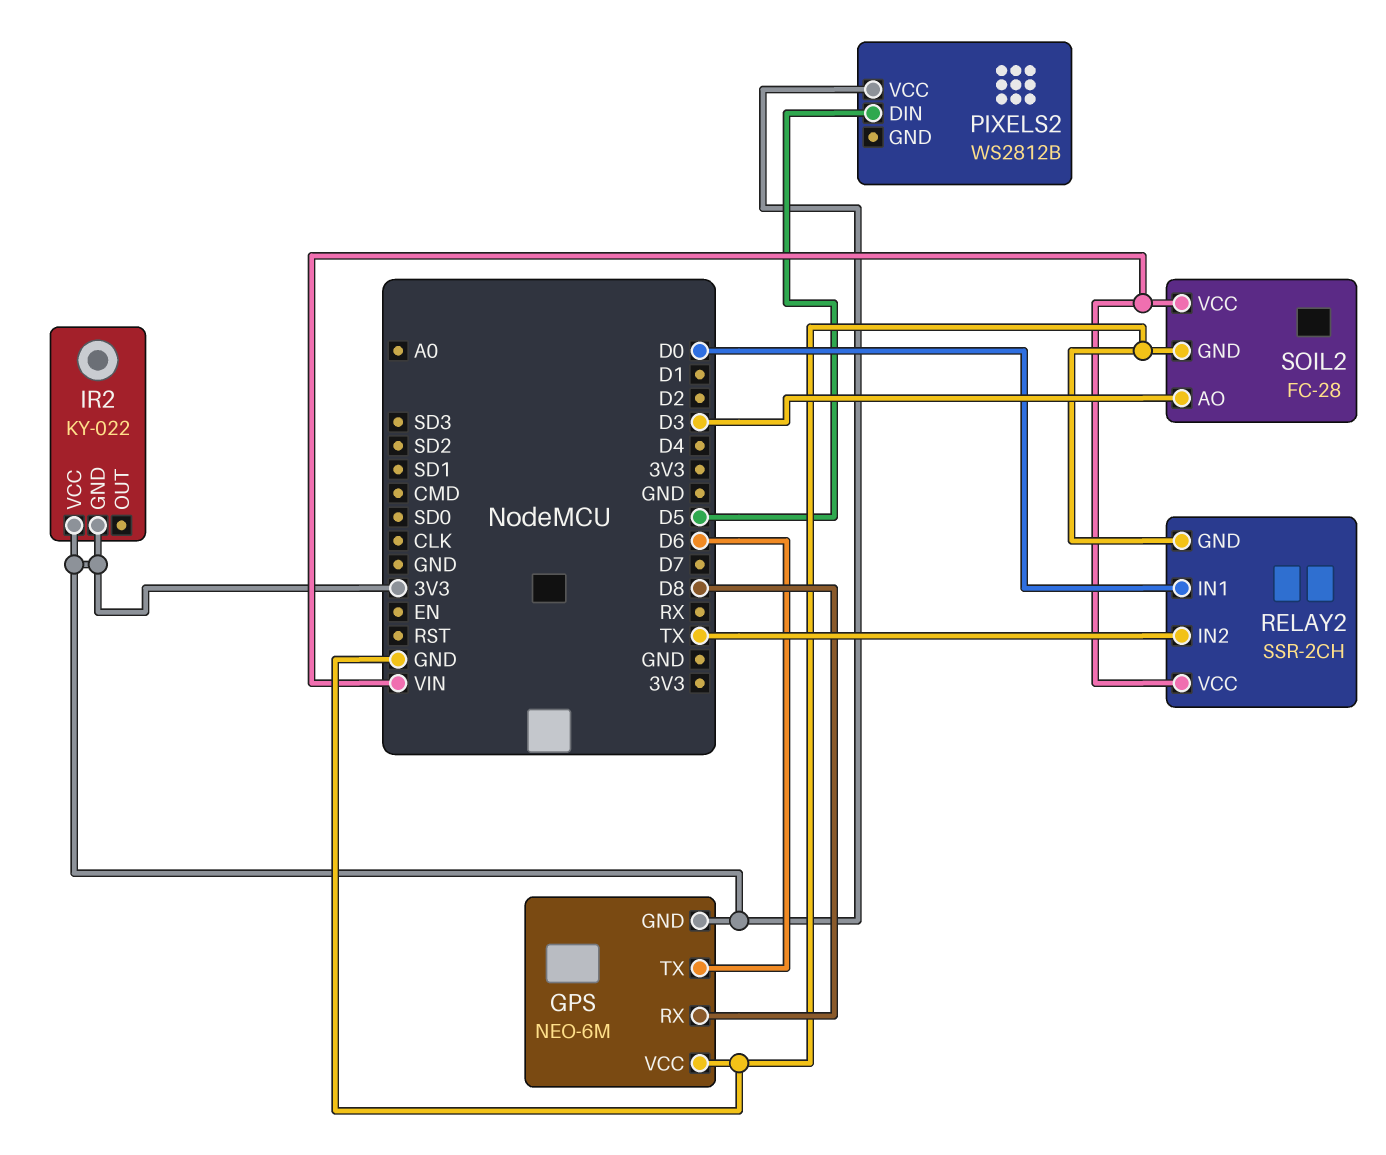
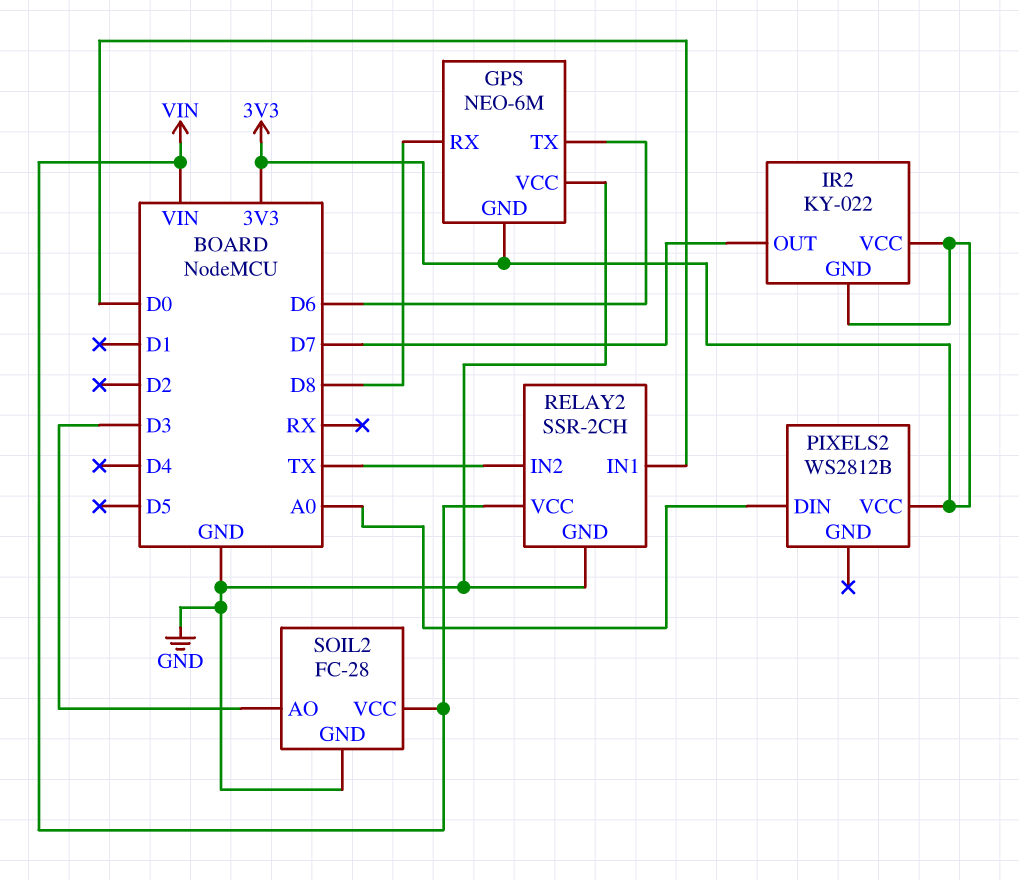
IR2 pin OUT: none -> D7
PIXELS2 pin DIN: D5 -> A0

